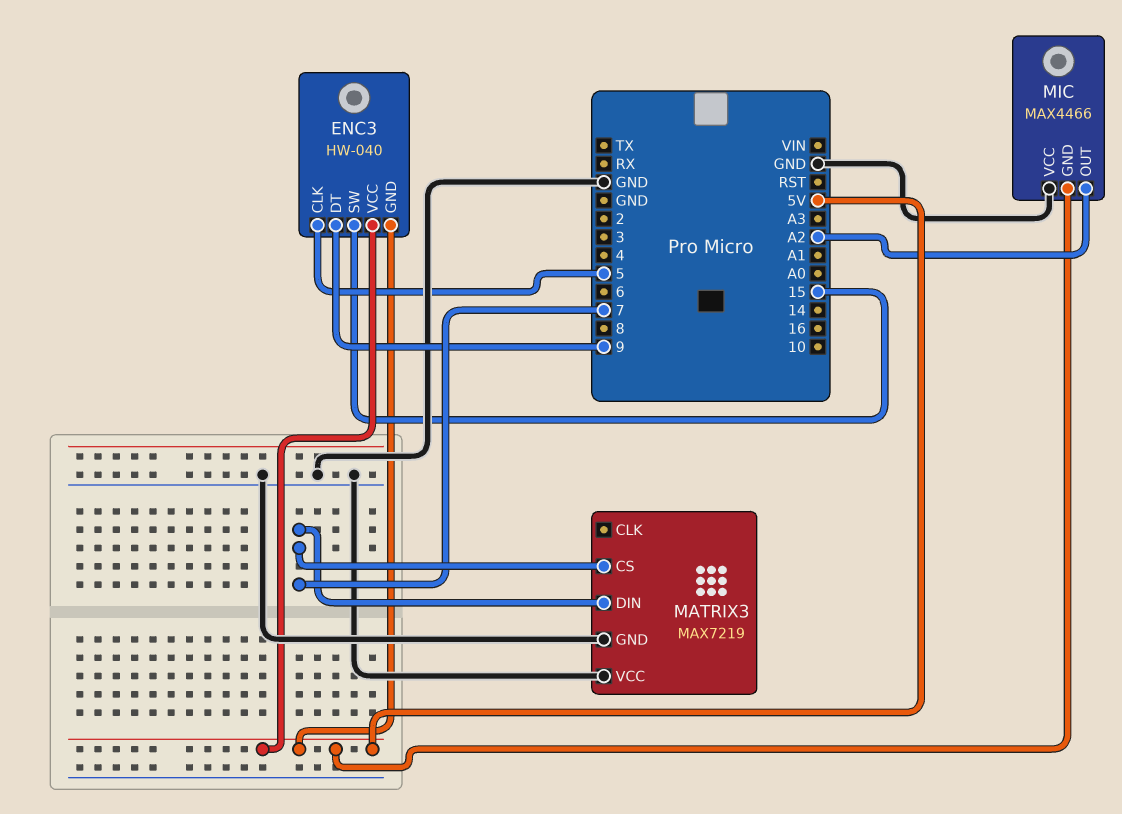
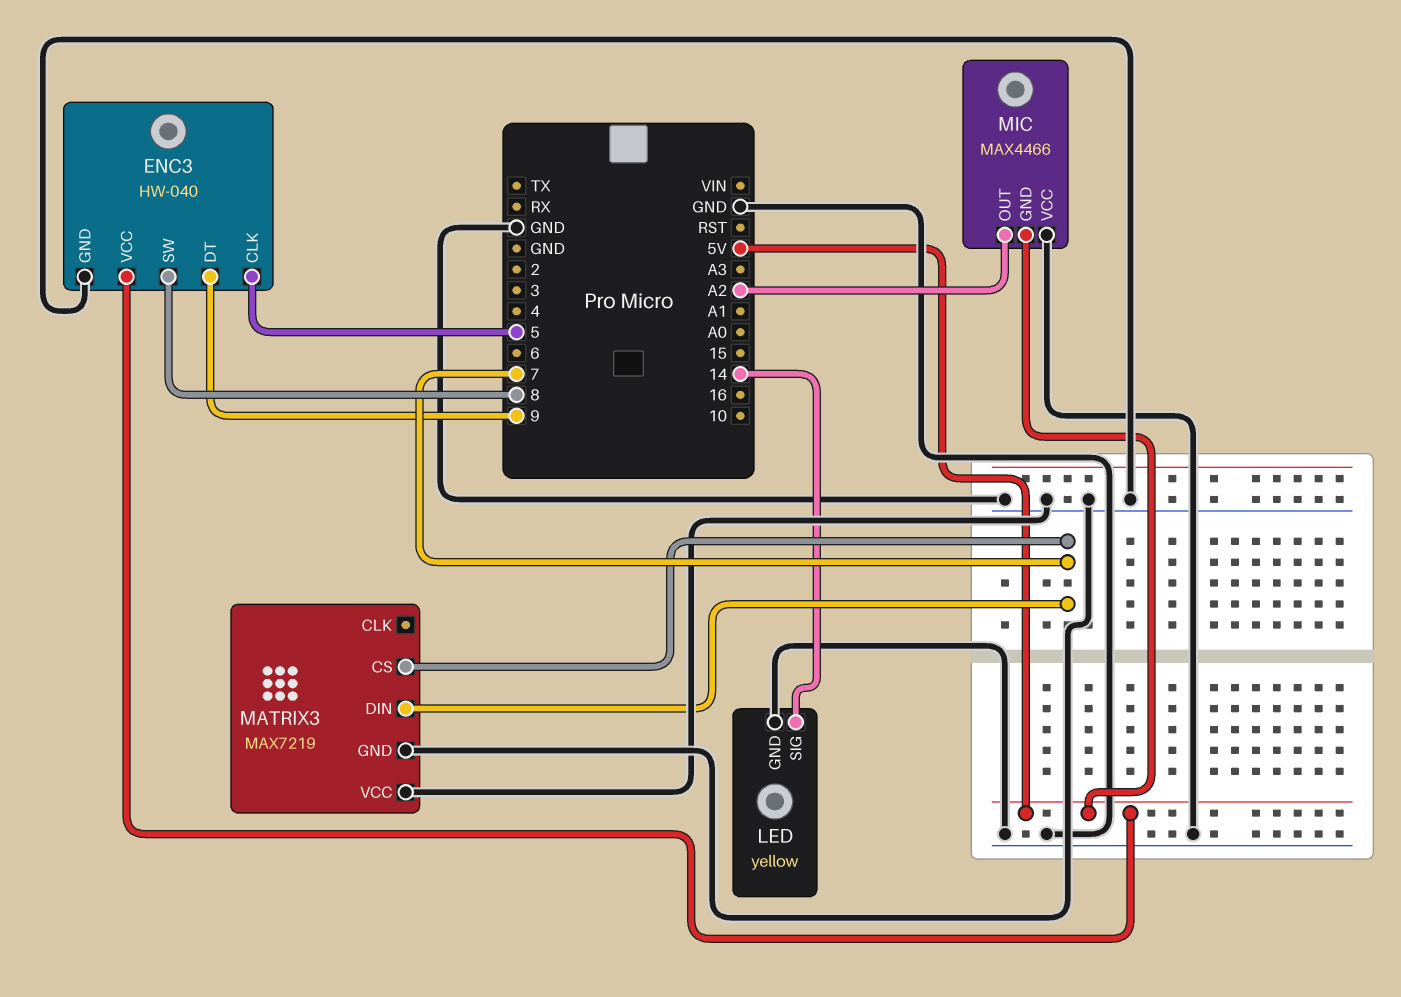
ENC3 pin GND: 5V -> GND
ENC3 pin SW: 15 -> 8
LED: none -> yellow
LED pin GND: none -> GND
LED pin SIG: none -> 14

